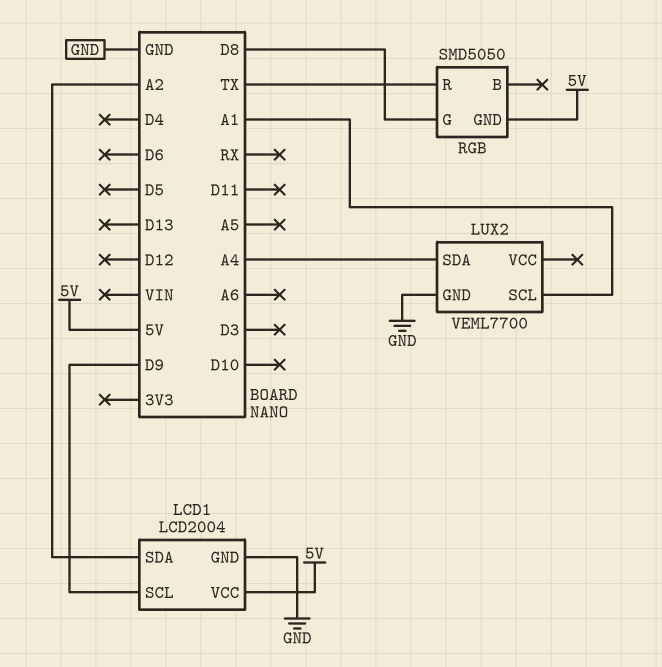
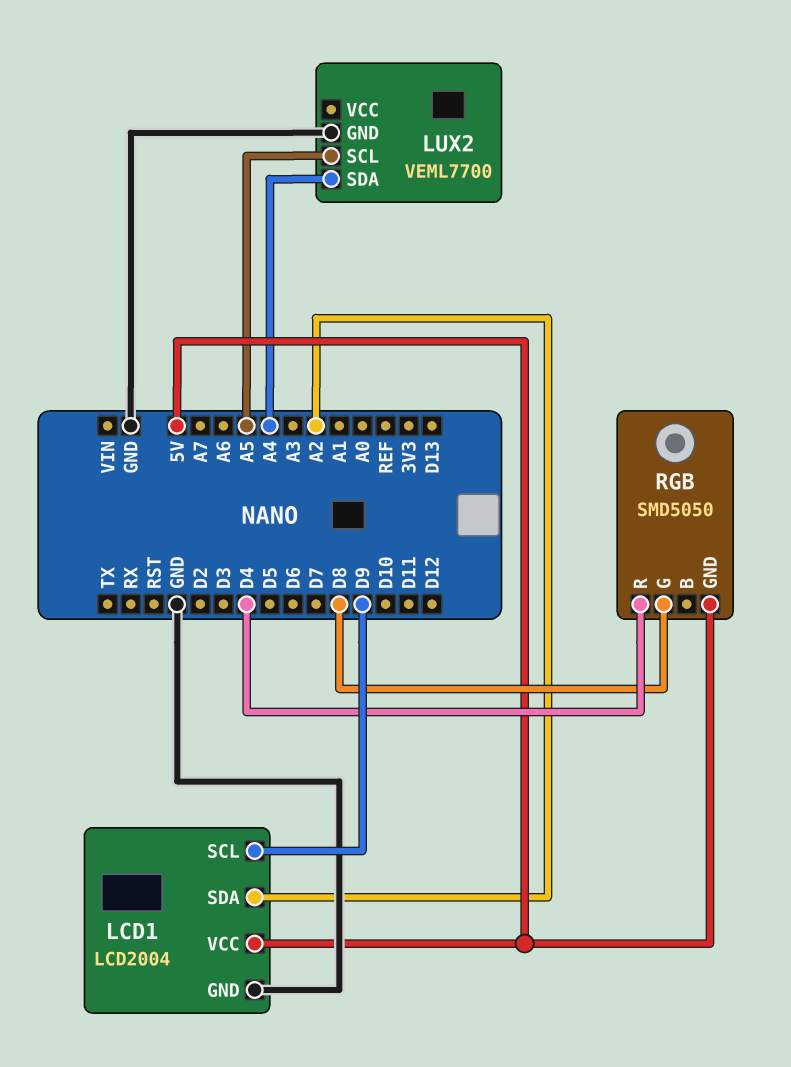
LUX2 pin SCL: A1 -> A5
RGB pin R: TX -> D4

